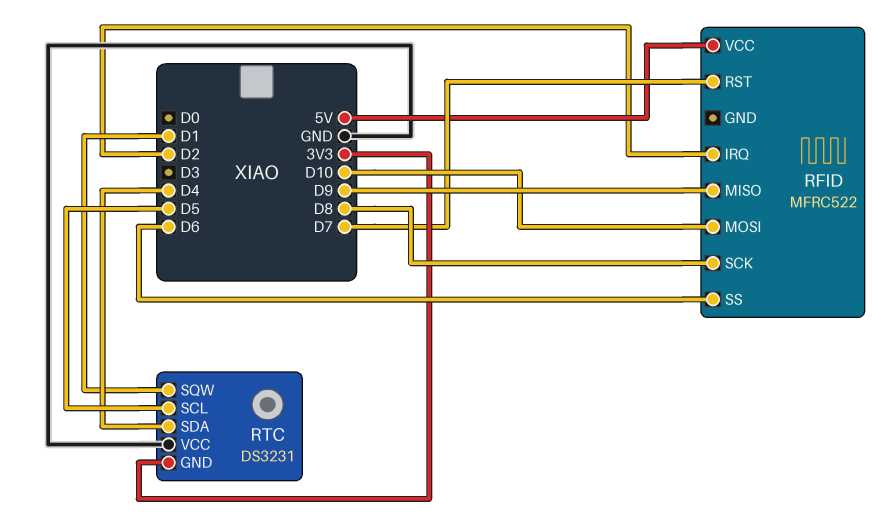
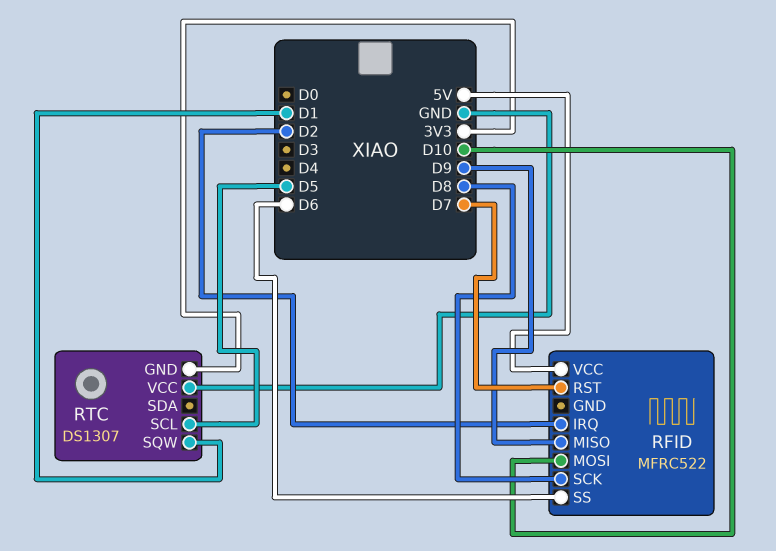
RTC: DS3231 -> DS1307
RTC pin SDA: D4 -> none

